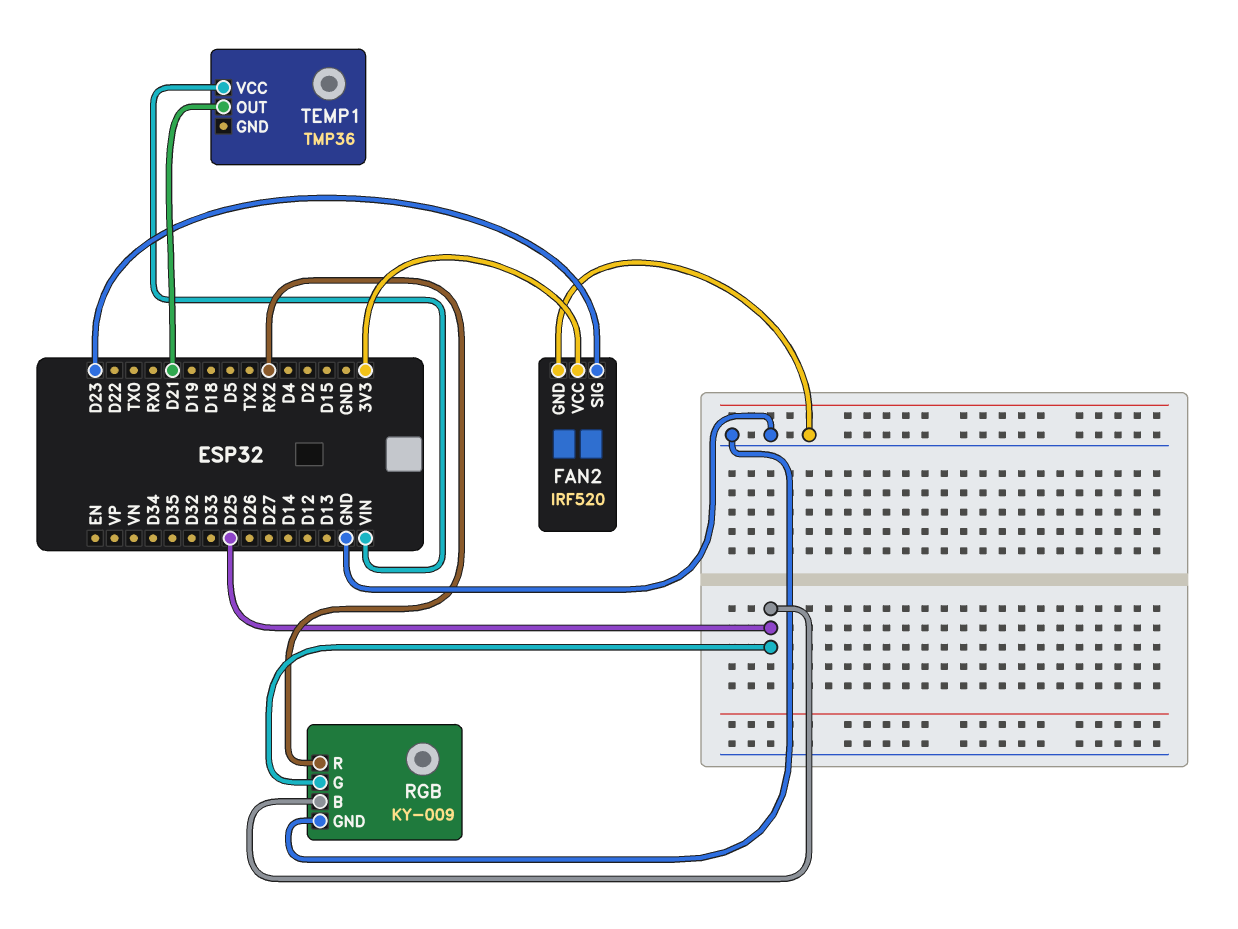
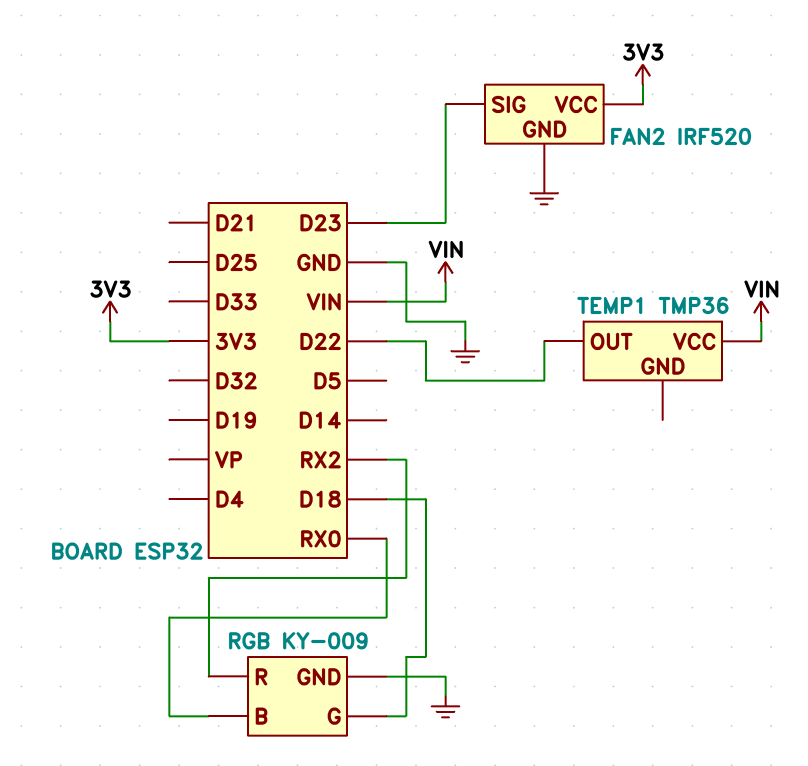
RGB pin B: D25 -> RX0
RGB pin G: D25 -> D18
TEMP1 pin OUT: D21 -> D22

